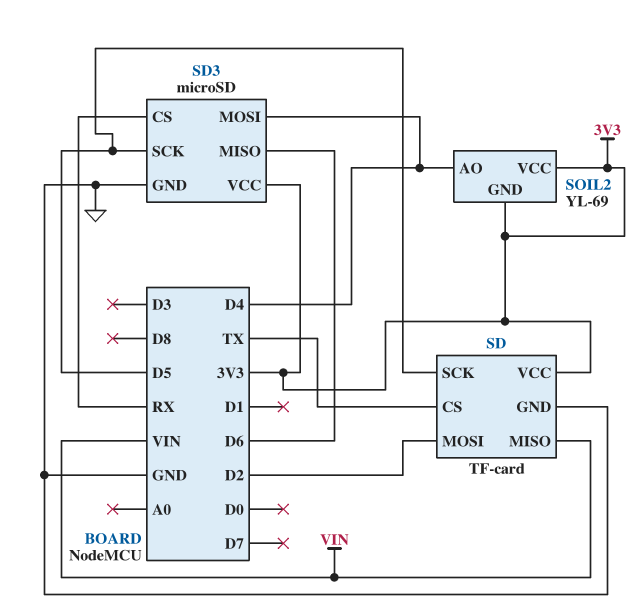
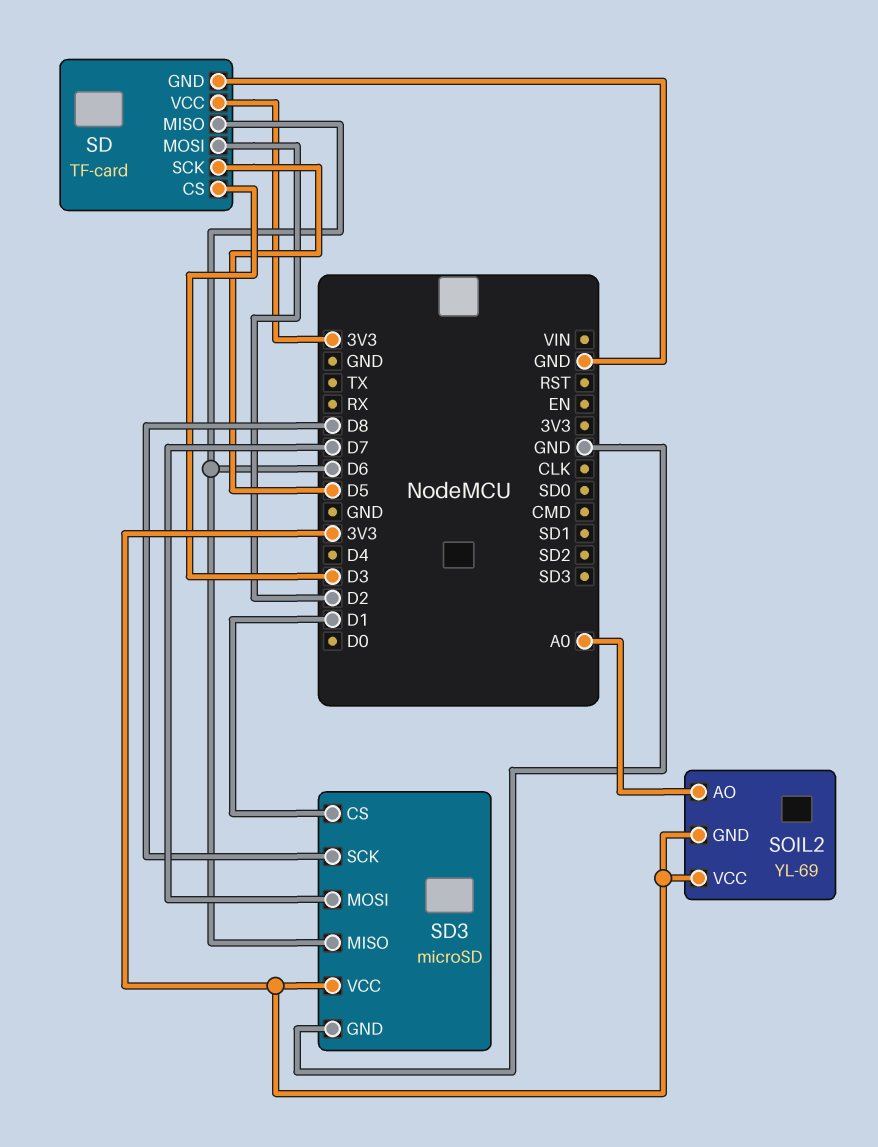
SD pin CS: TX -> D3
SD pin MISO: VIN -> D6
SD3 pin CS: RX -> D1
SD3 pin MOSI: D4 -> D7
SD3 pin SCK: D5 -> D8
SOIL2 pin AO: D4 -> A0

